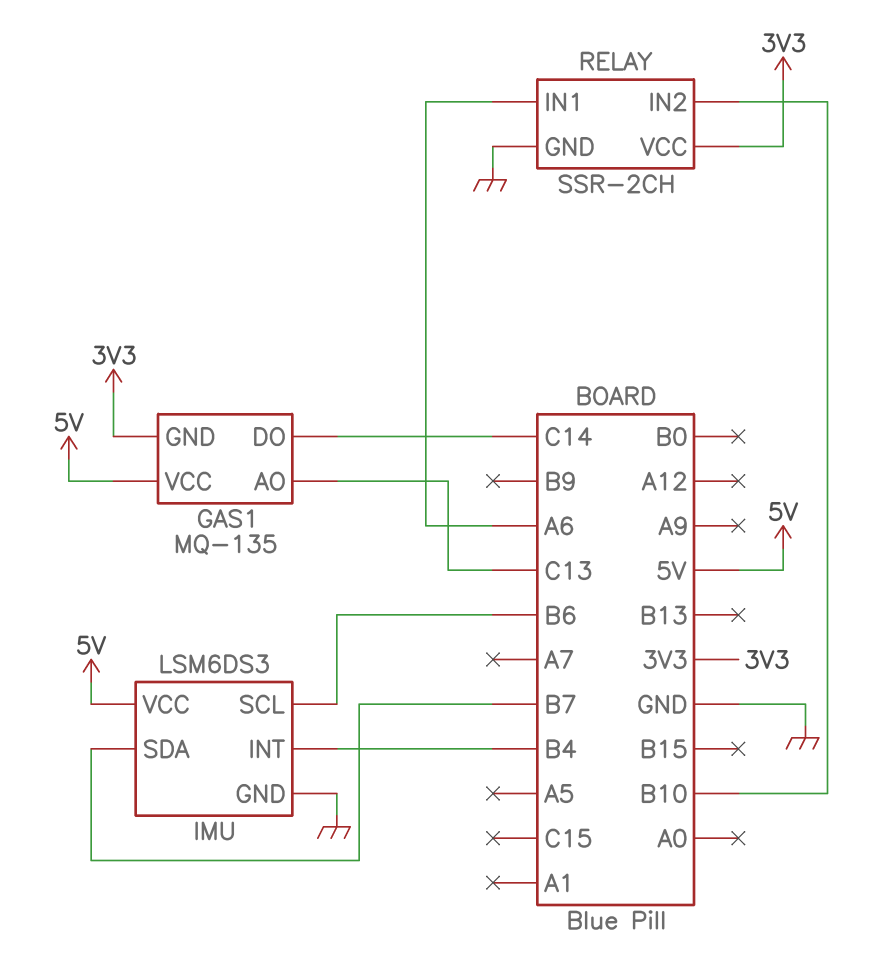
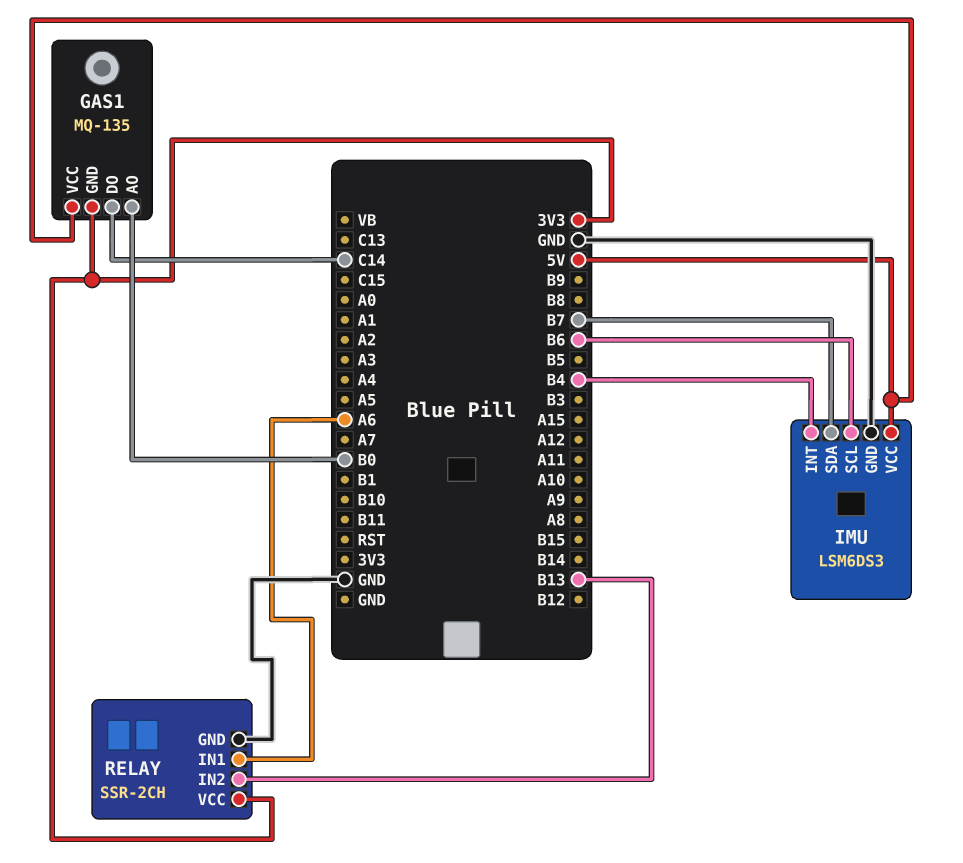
GAS1 pin AO: C13 -> B0
RELAY pin IN2: B10 -> B13

